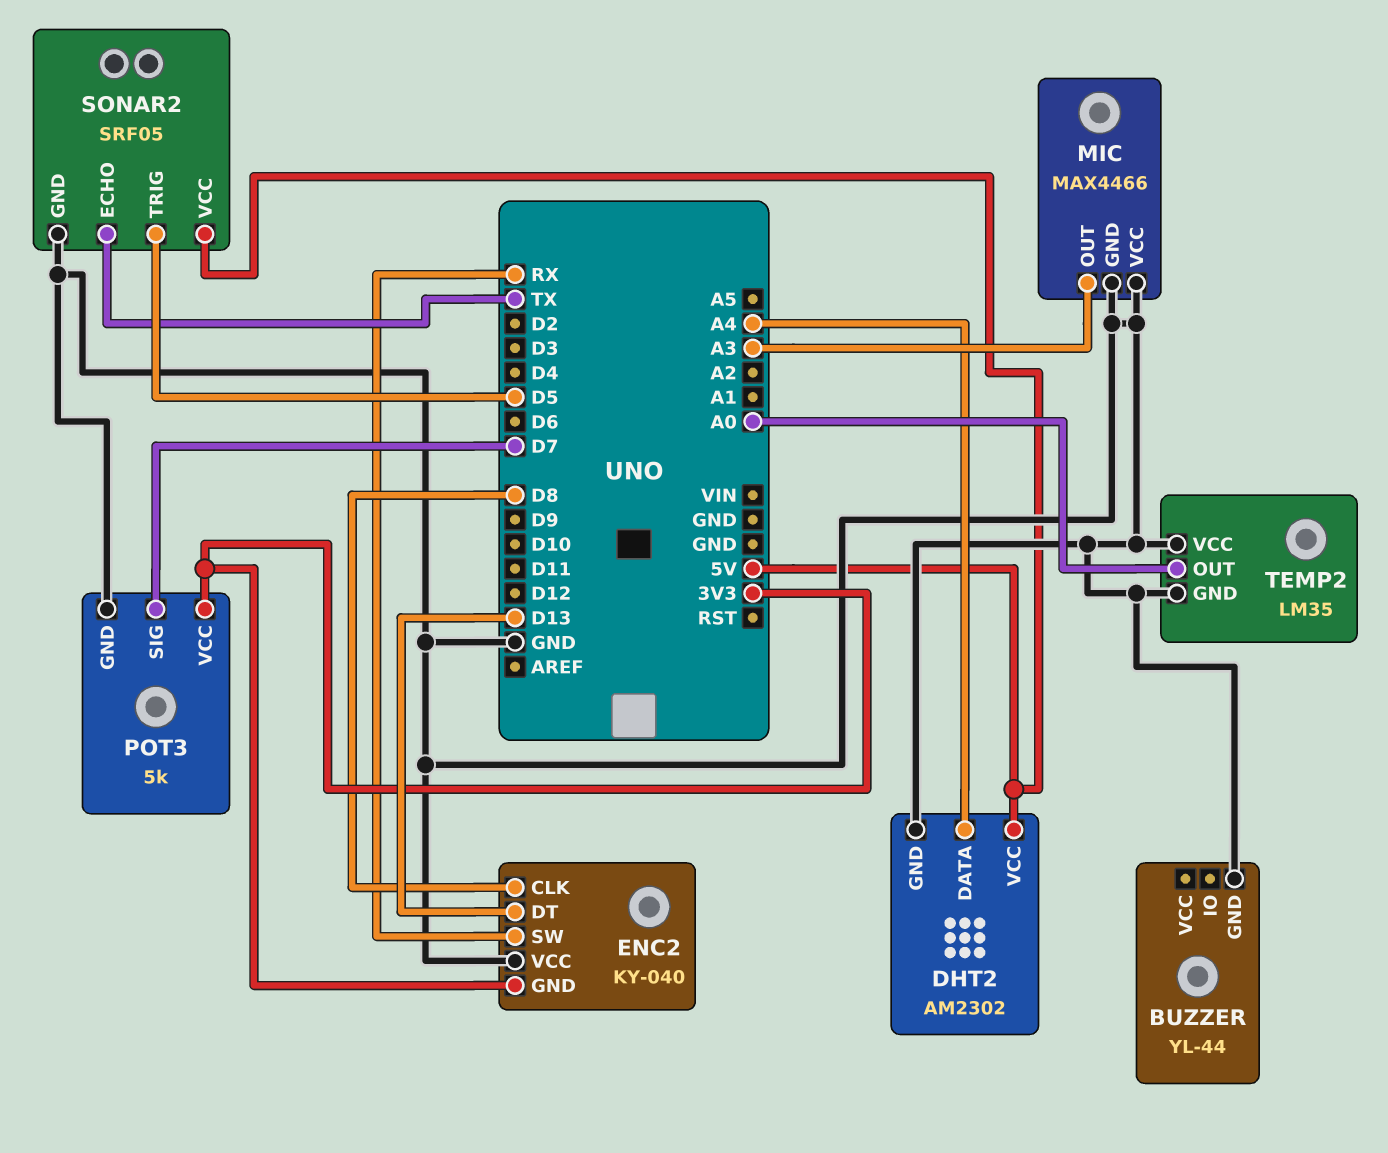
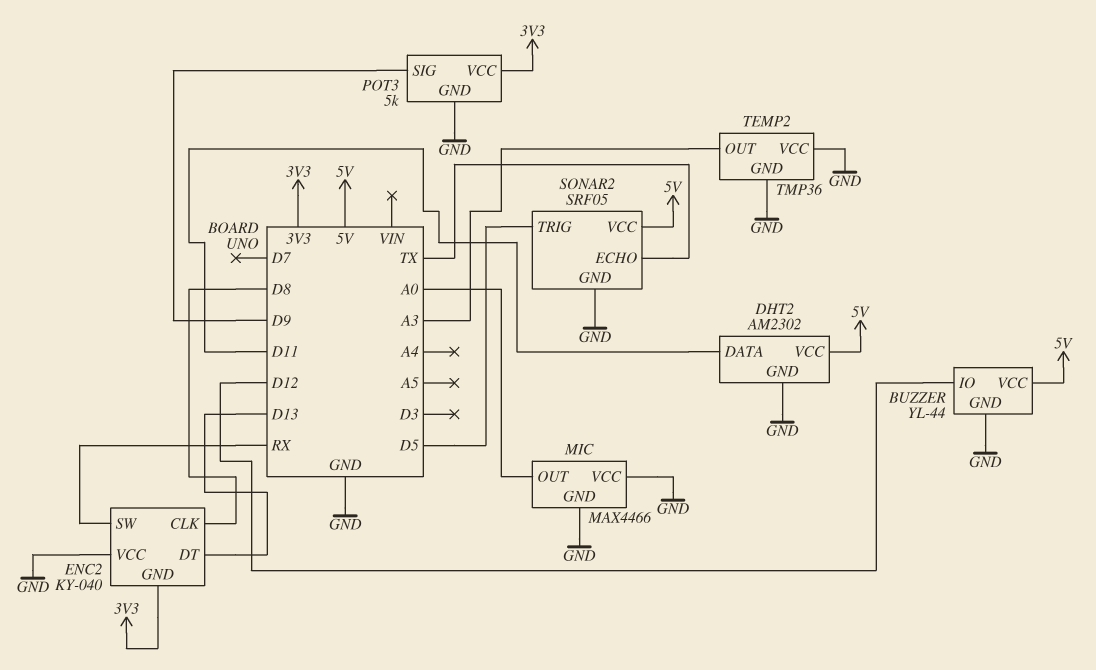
BUZZER pin IO: none -> D12
BUZZER pin VCC: none -> 5V
DHT2 pin DATA: A4 -> D11
MIC pin OUT: A3 -> A0
POT3 pin SIG: D7 -> D9
TEMP2: LM35 -> TMP36
TEMP2 pin OUT: A0 -> A3

